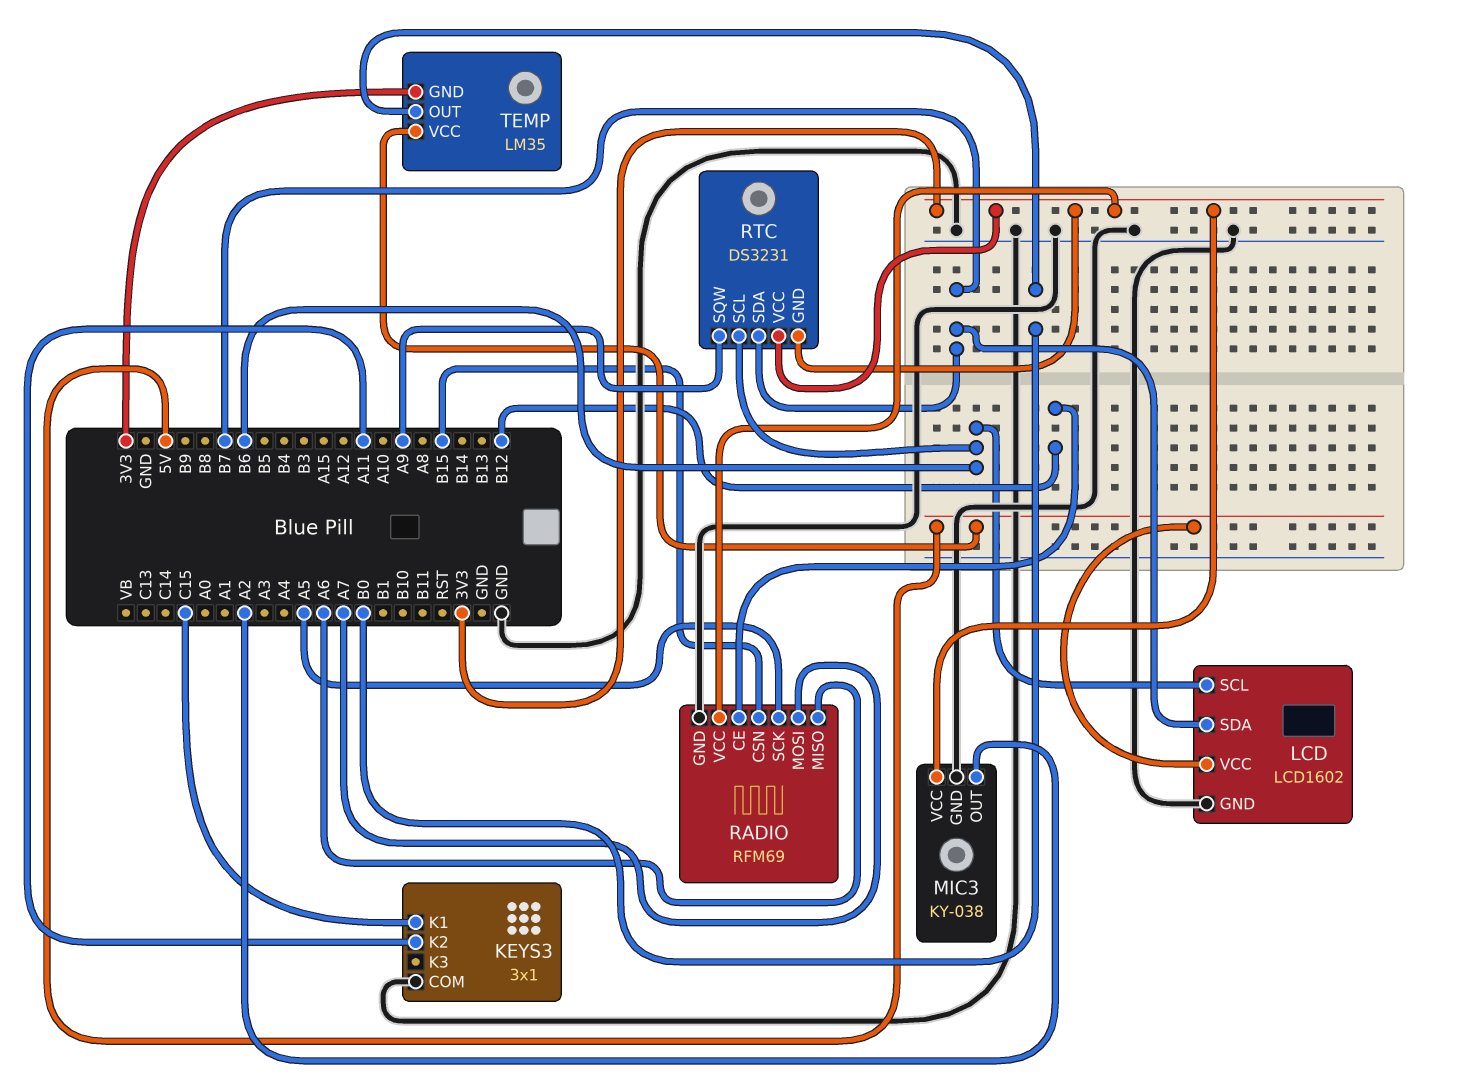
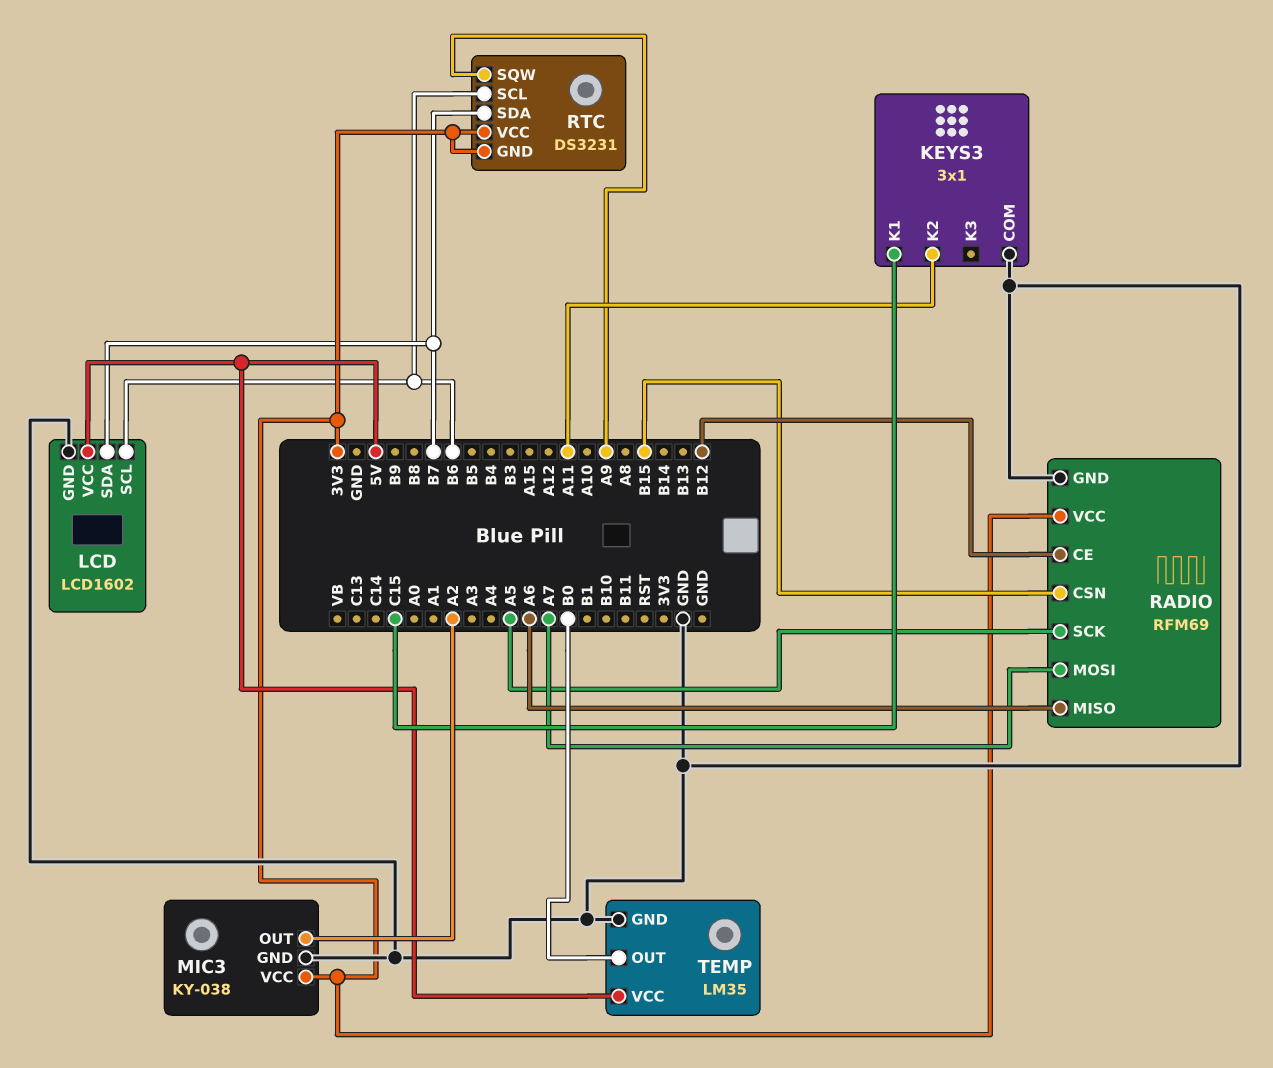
TEMP pin GND: 3V3 -> GND

